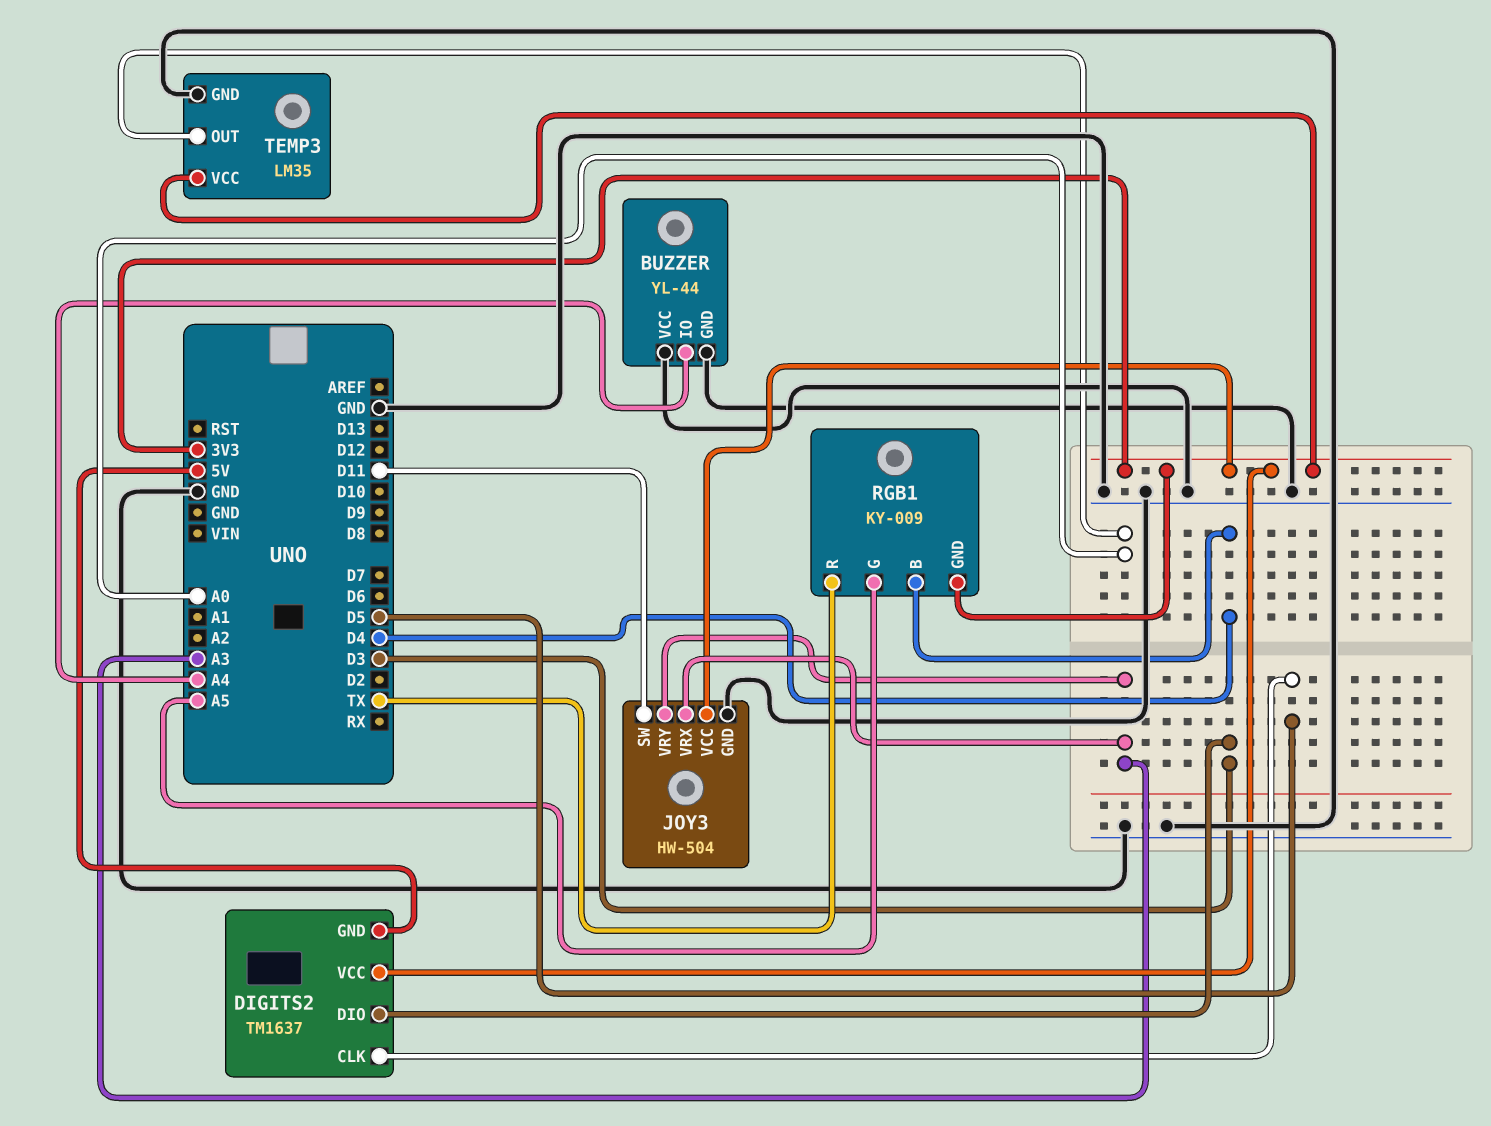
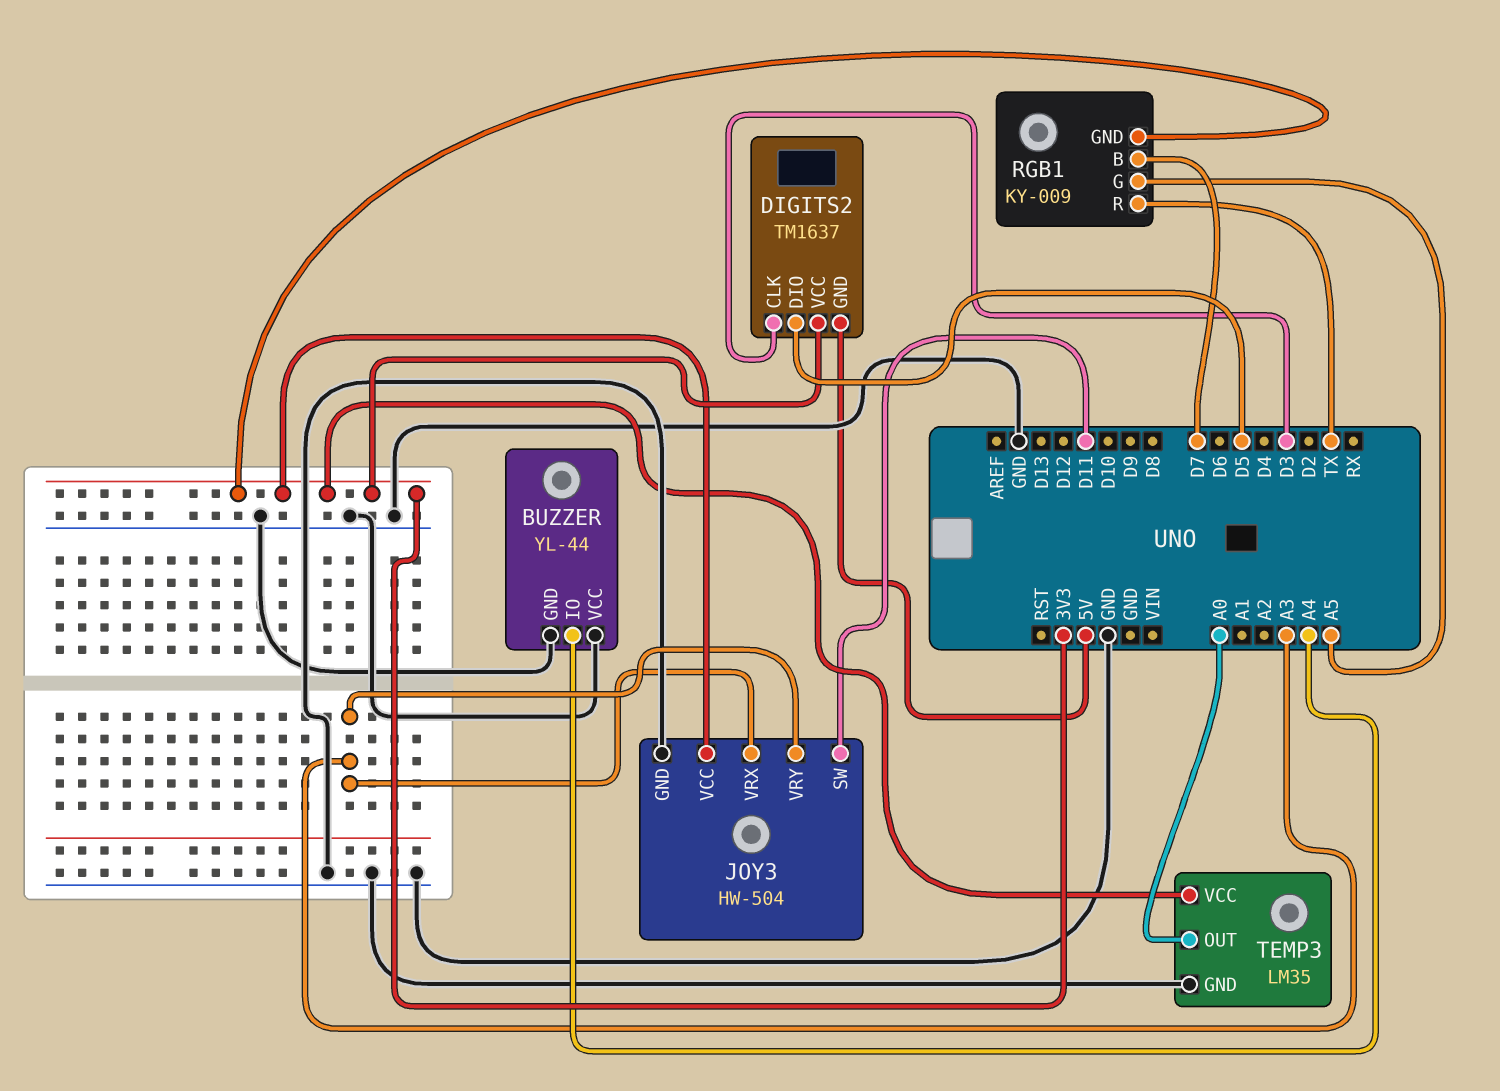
DIGITS2 pin CLK: D5 -> D3
DIGITS2 pin DIO: D3 -> D5
RGB1 pin B: D4 -> D7

